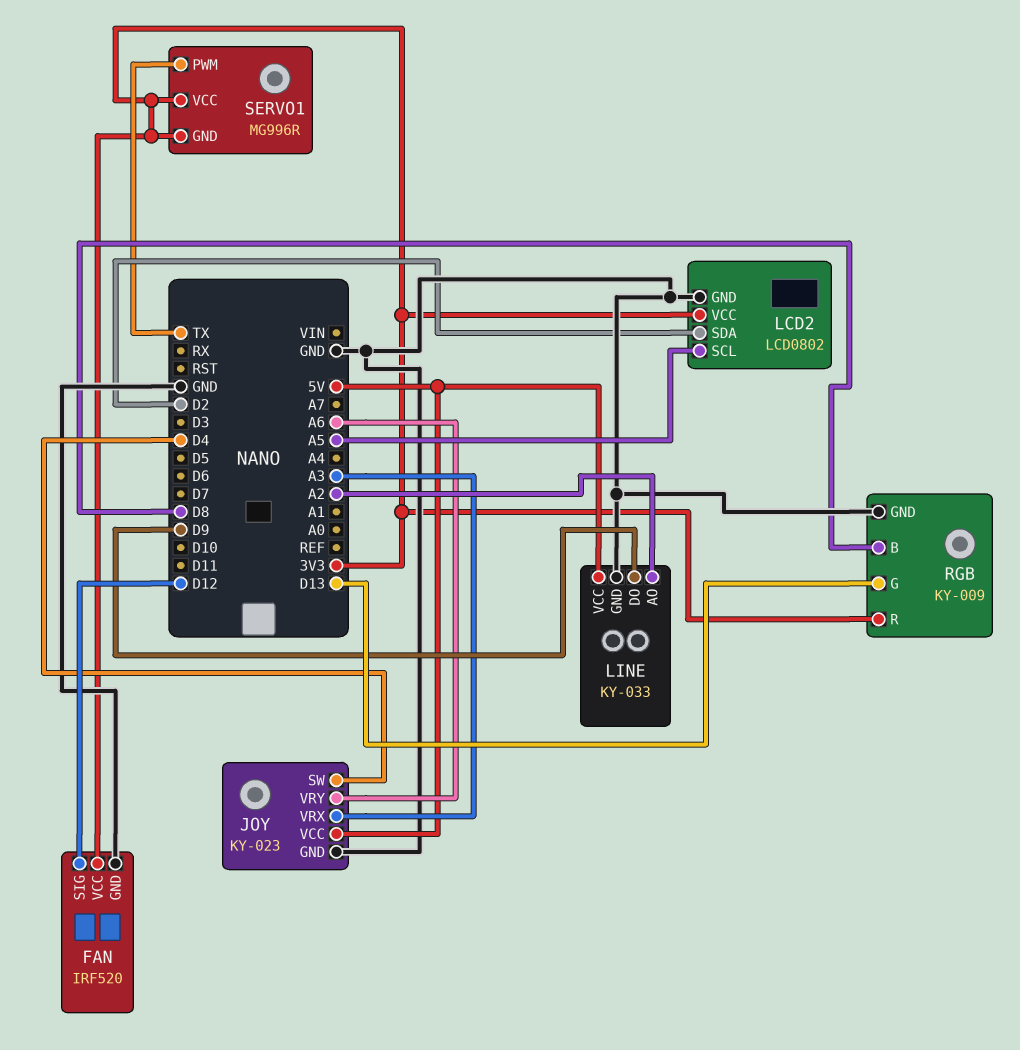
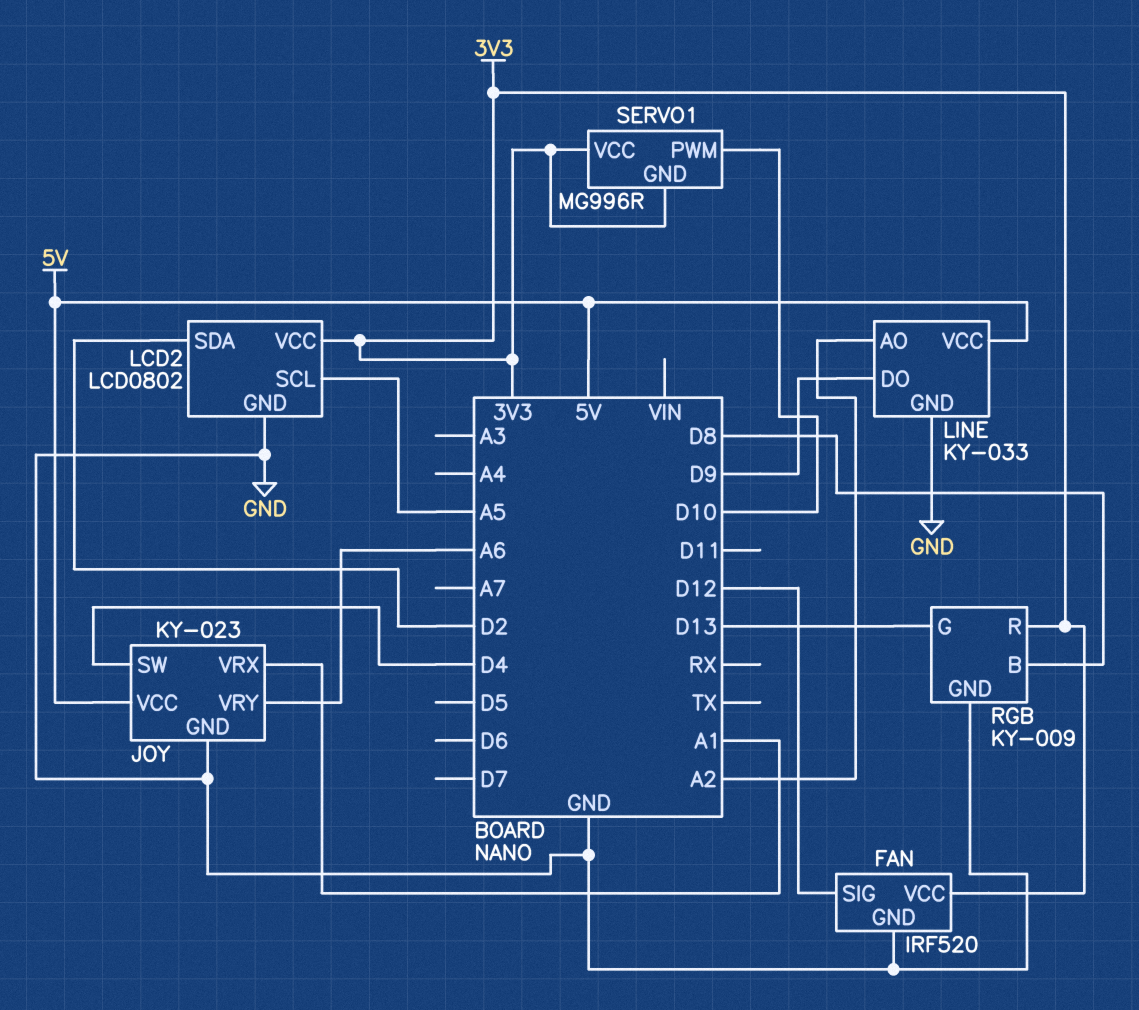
JOY pin VRX: A3 -> A1
SERVO1 pin PWM: TX -> D10

